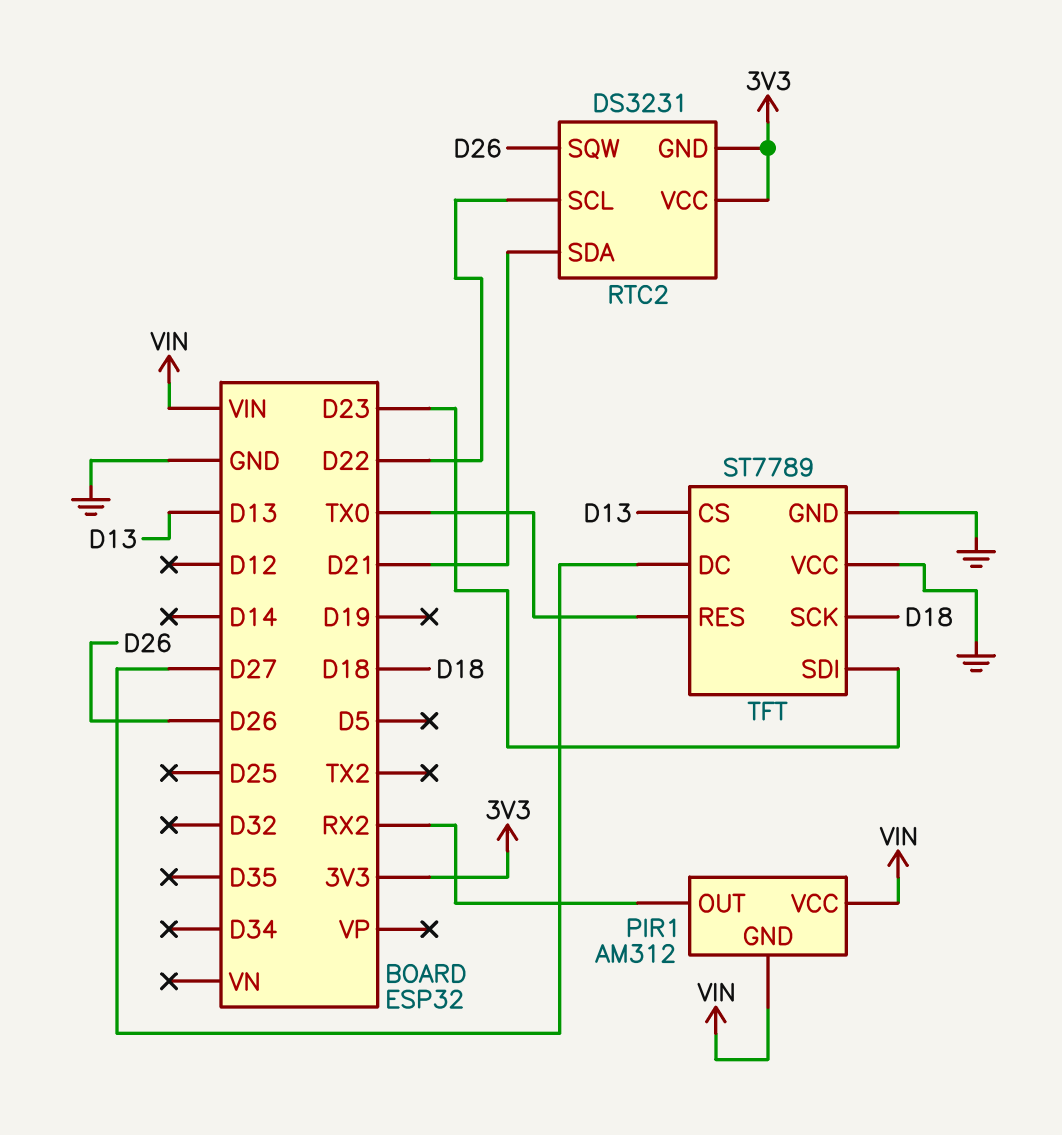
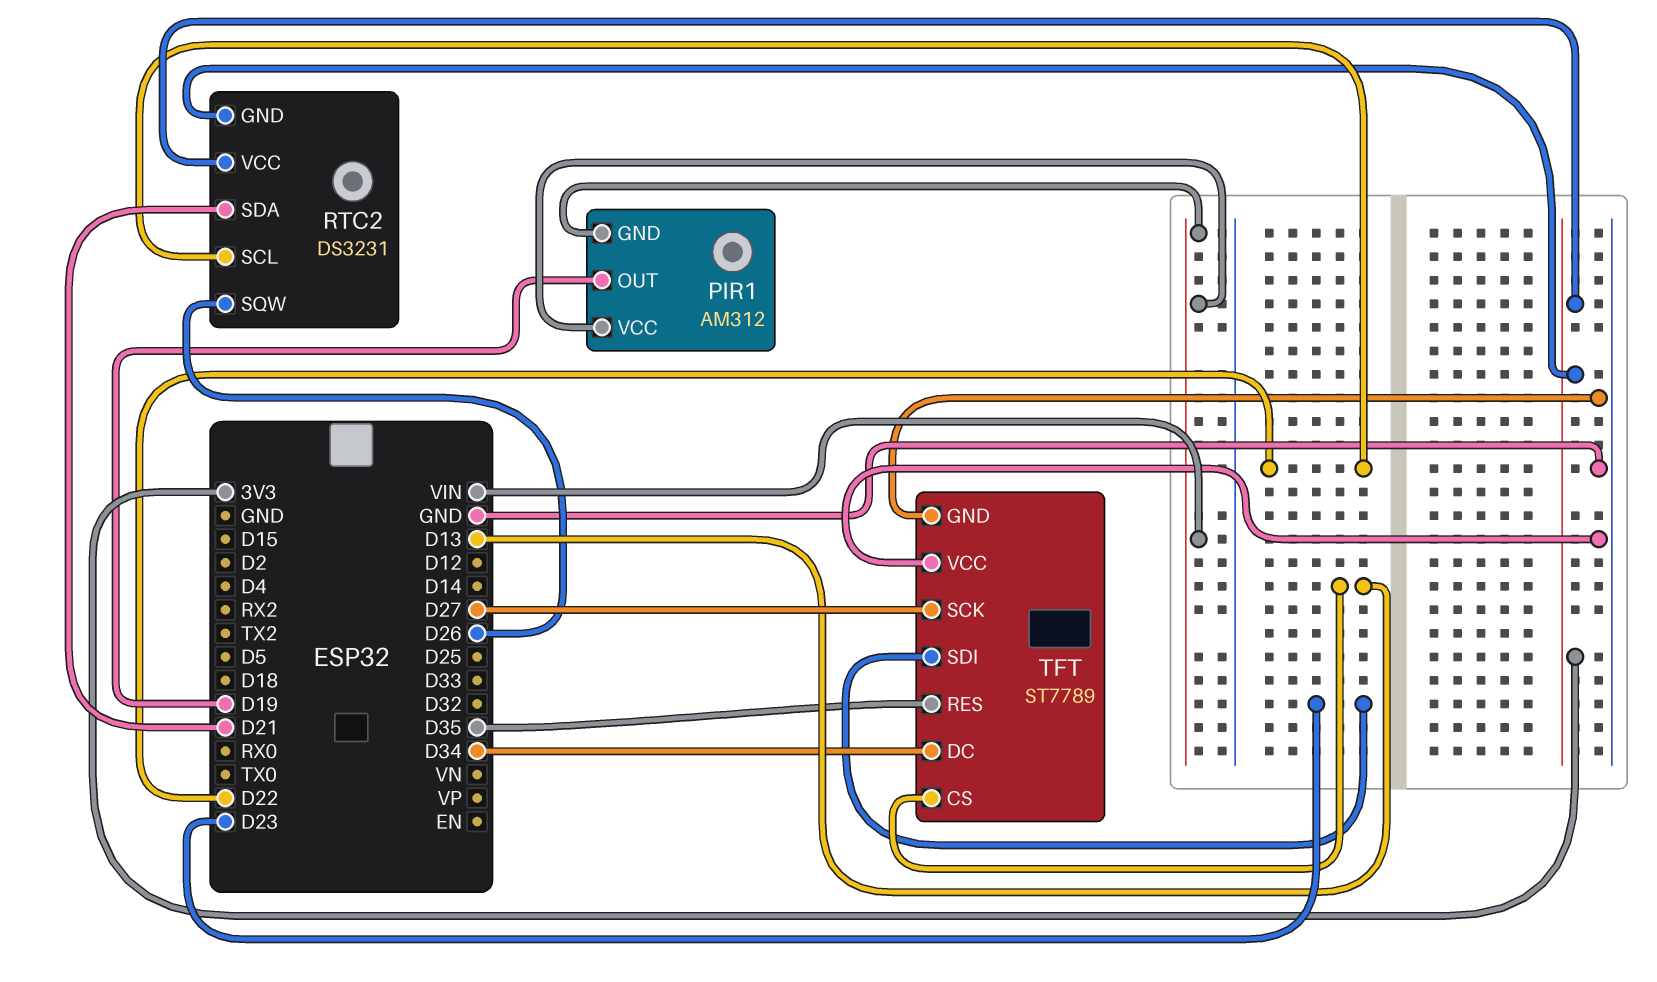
PIR1 pin OUT: RX2 -> D19
TFT pin DC: D27 -> D34
TFT pin RES: TX0 -> D35
TFT pin SCK: D18 -> D27

